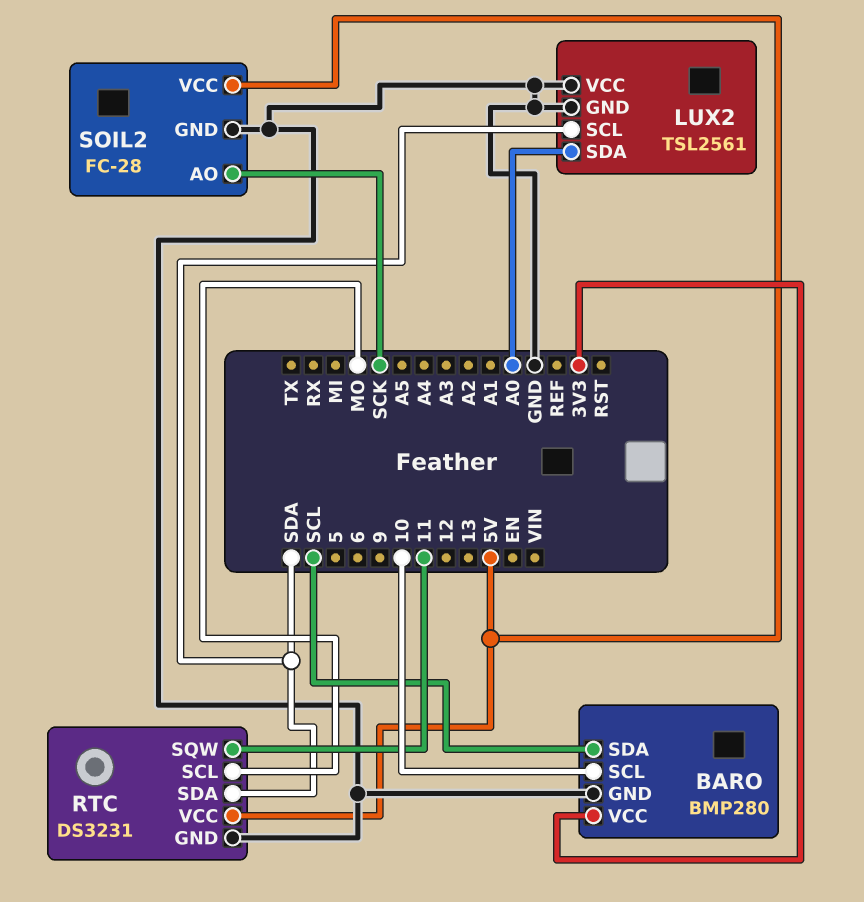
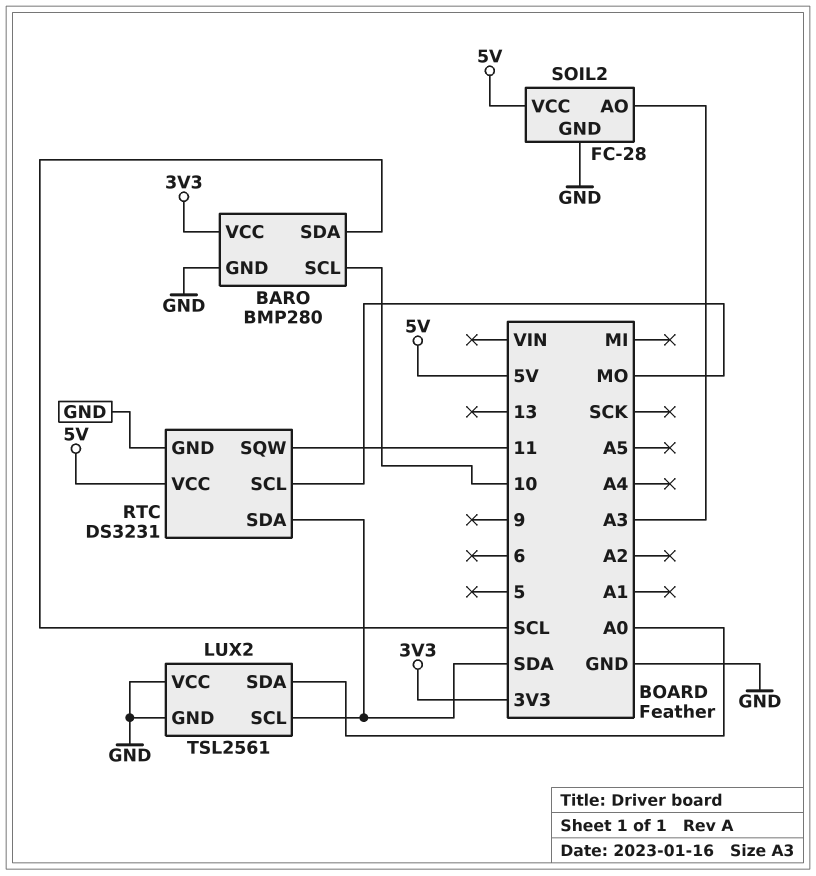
SOIL2 pin AO: SCK -> A3

